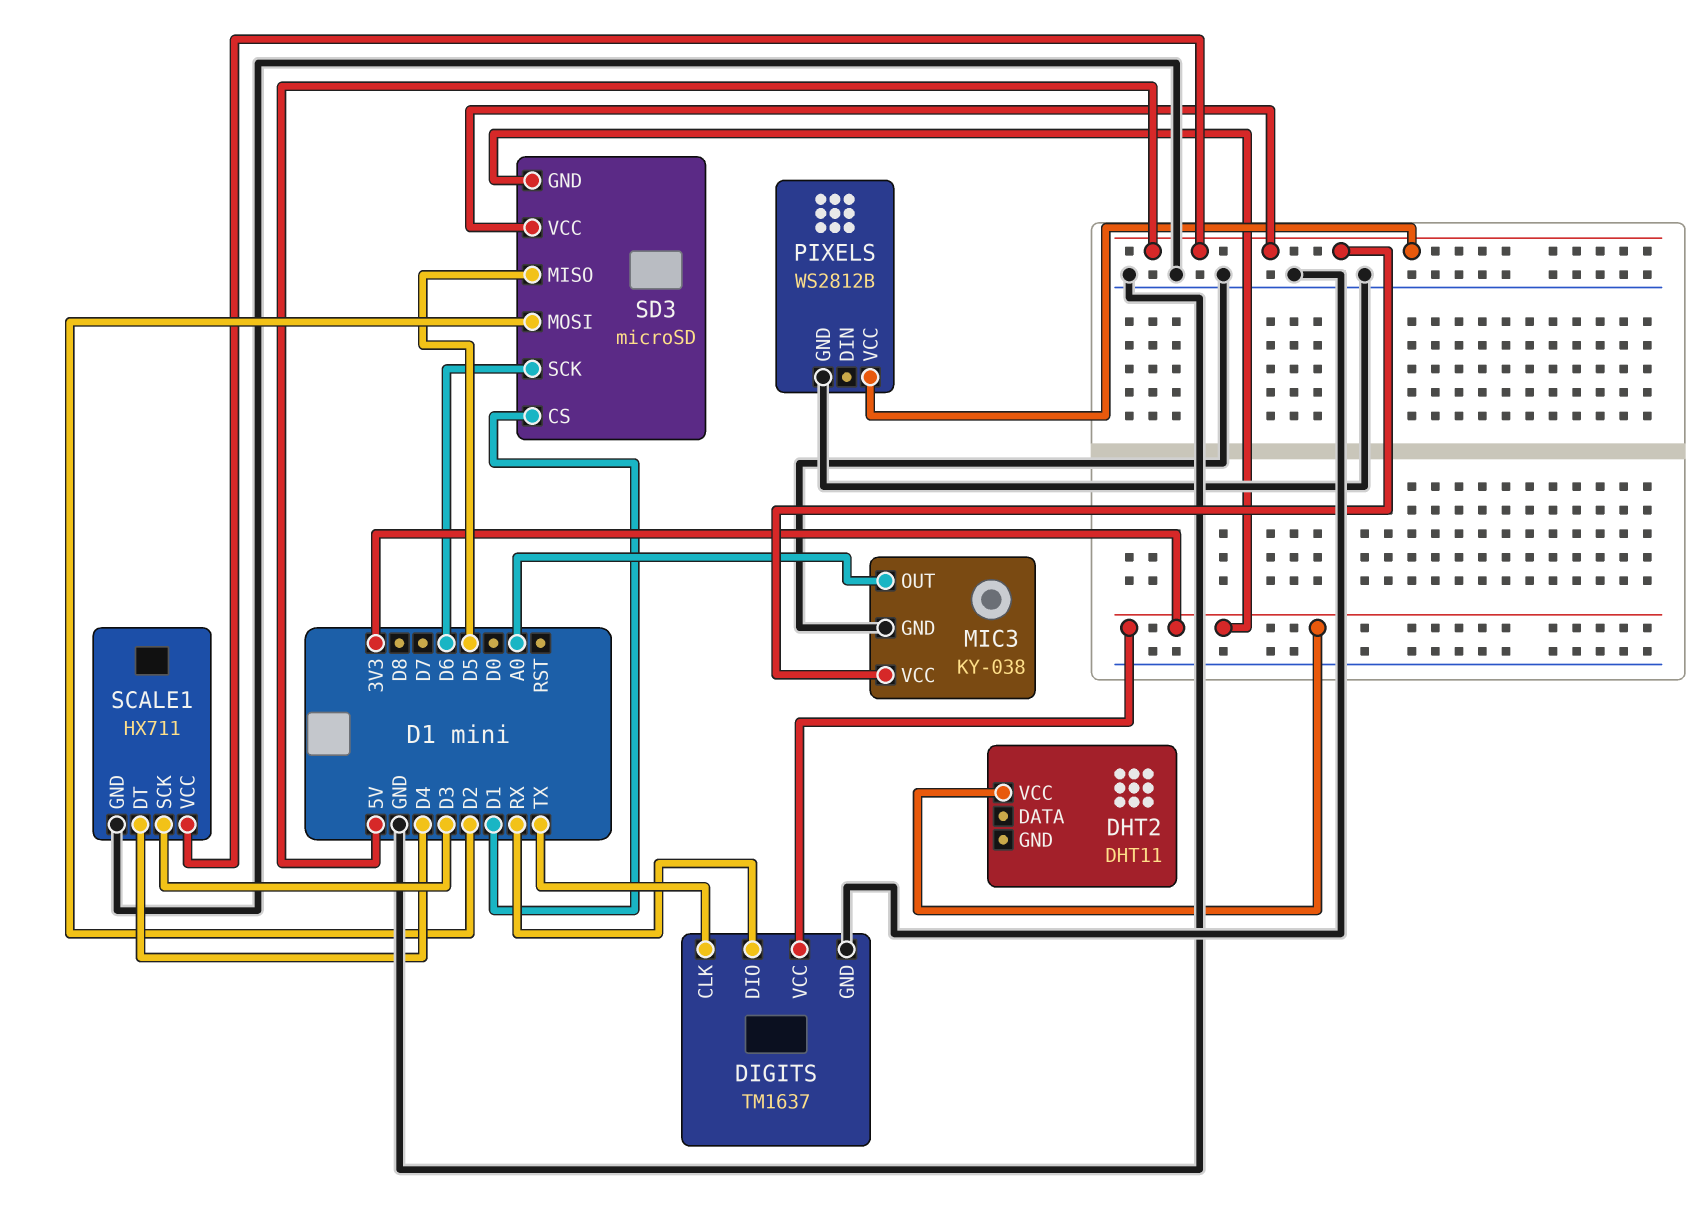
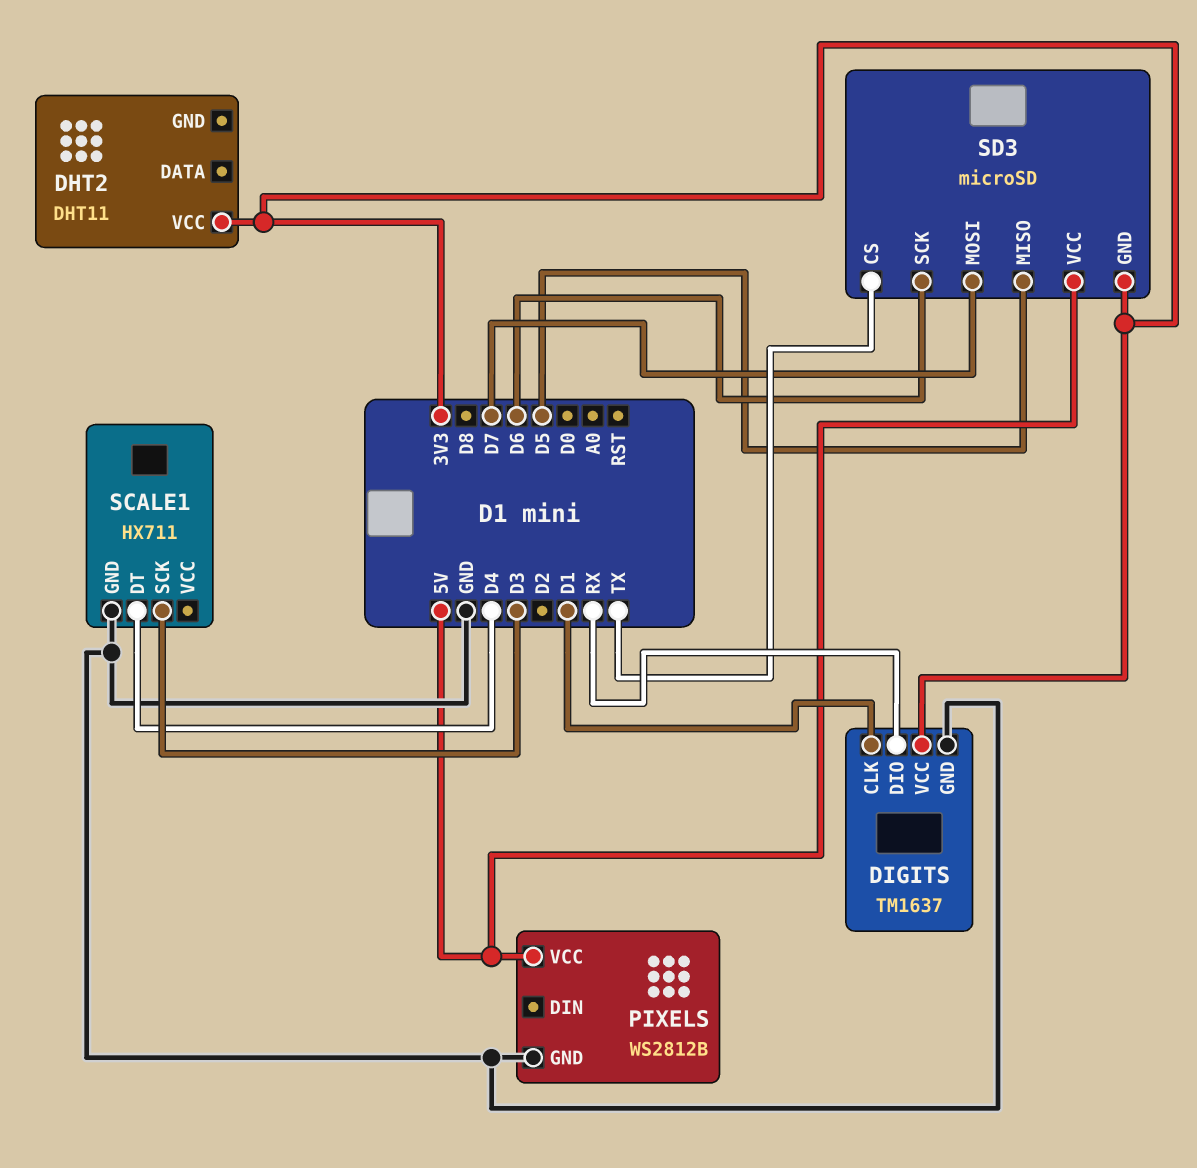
DIGITS pin CLK: TX -> D1
MIC3: KY-038 -> none
MIC3 pin GND: GND -> none
MIC3 pin OUT: A0 -> none
MIC3 pin VCC: 5V -> none
SCALE1 pin VCC: 5V -> none
SD3 pin CS: D1 -> TX
SD3 pin MOSI: D2 -> D7

